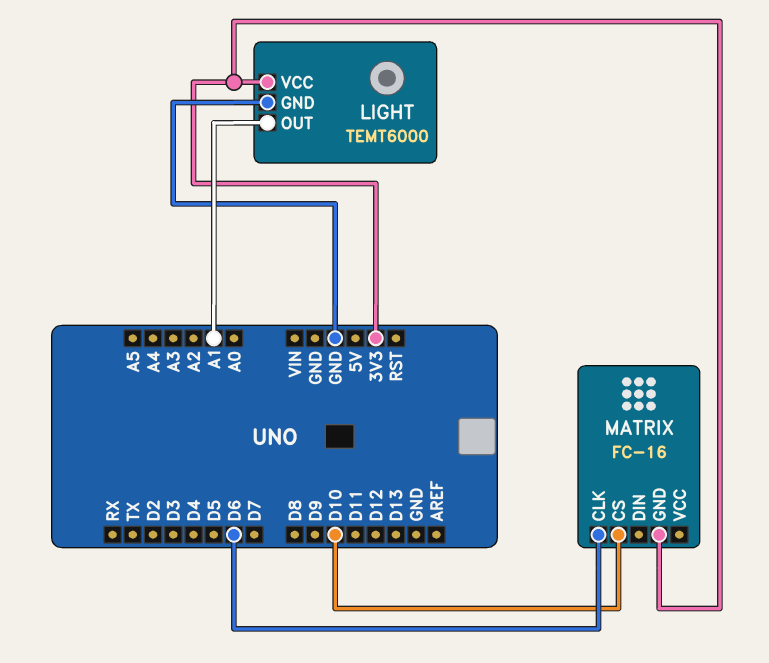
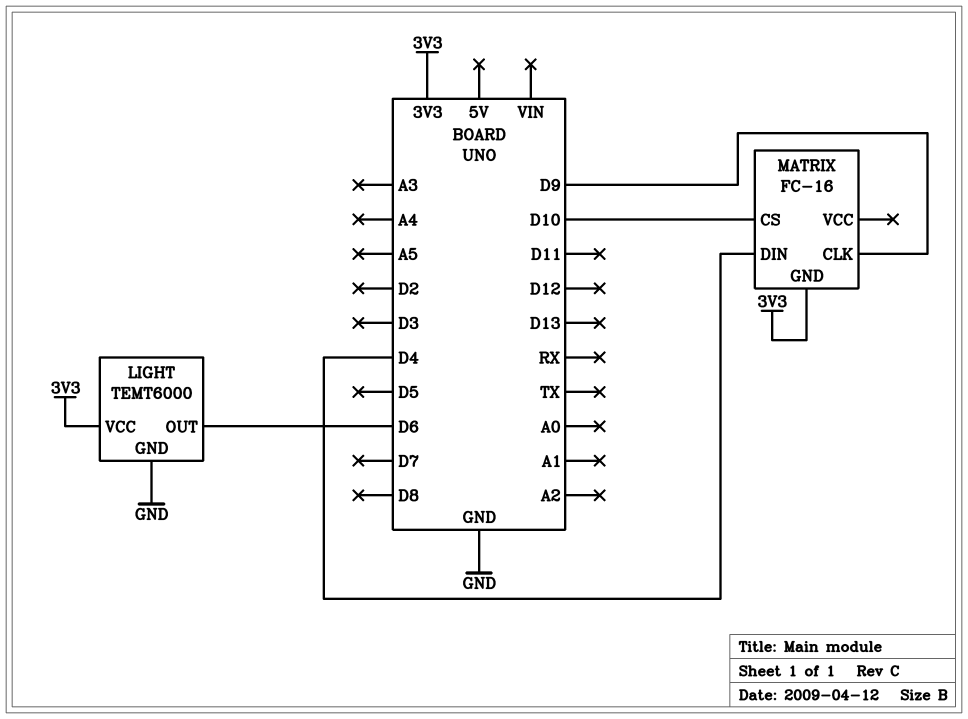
LIGHT pin OUT: A1 -> D6
MATRIX pin CLK: D6 -> D9
MATRIX pin DIN: none -> D4

